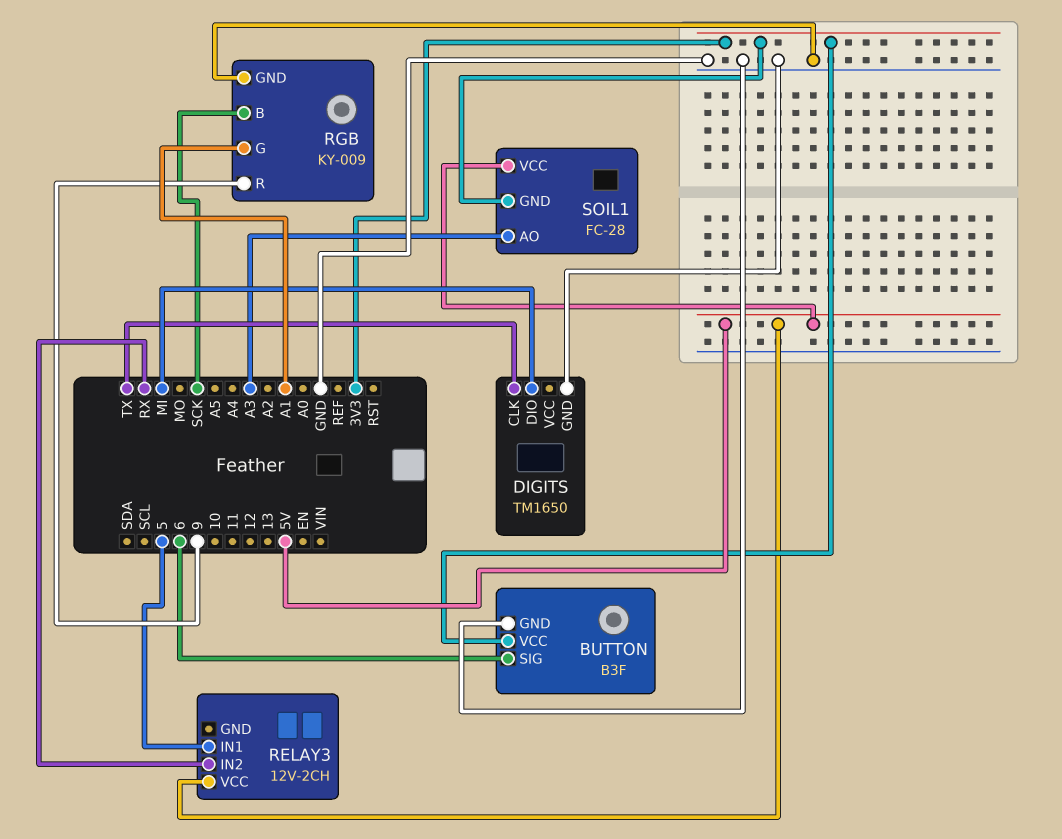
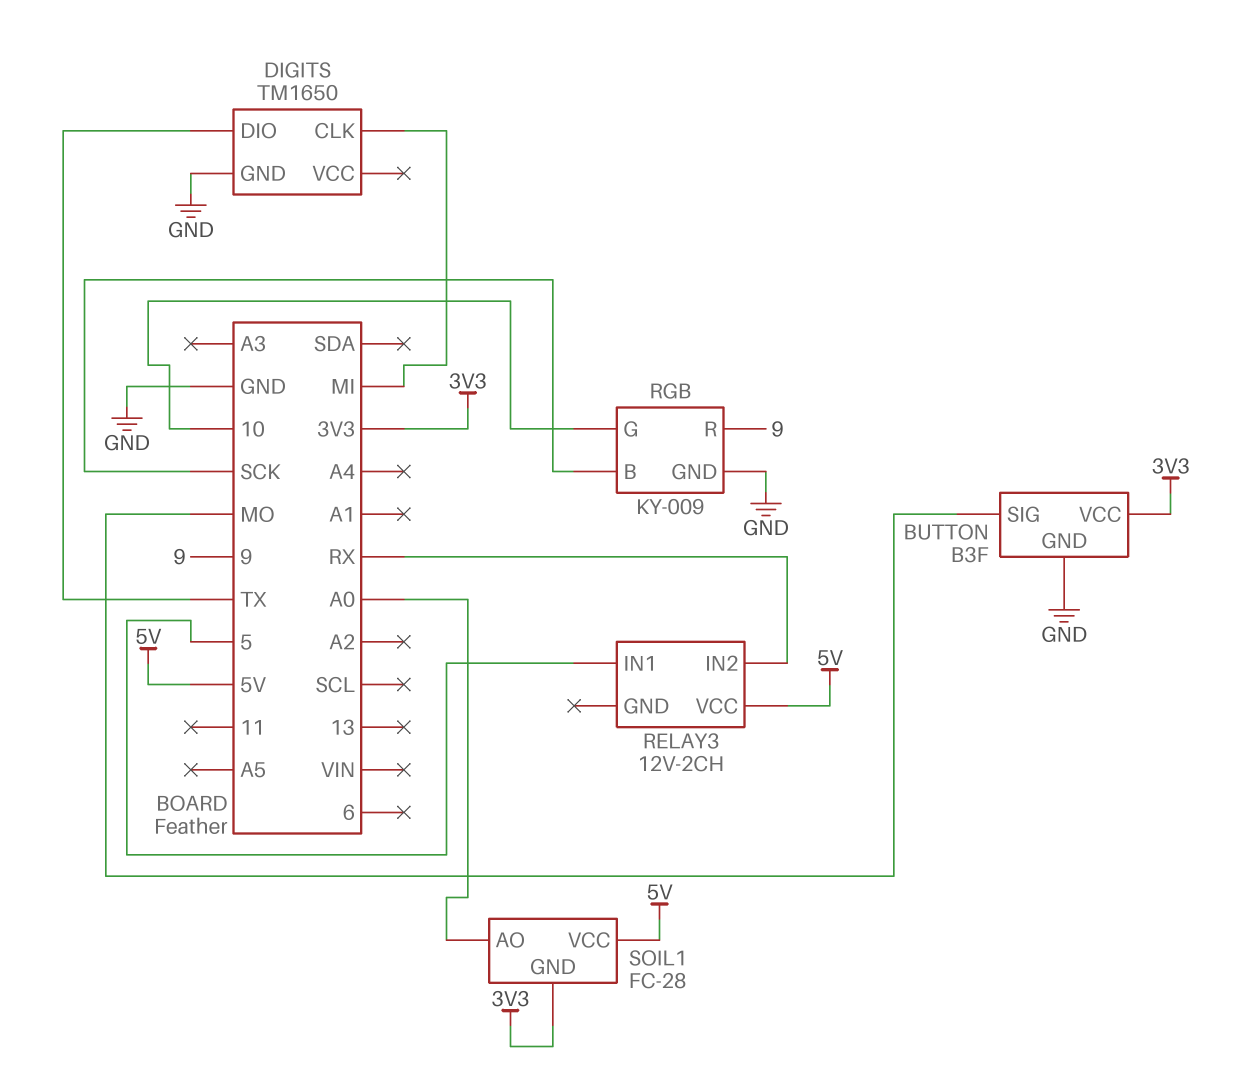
BUTTON pin SIG: 6 -> MO
DIGITS pin CLK: TX -> MI
DIGITS pin DIO: MI -> TX
RGB pin G: A1 -> 10
SOIL1 pin AO: A3 -> A0

